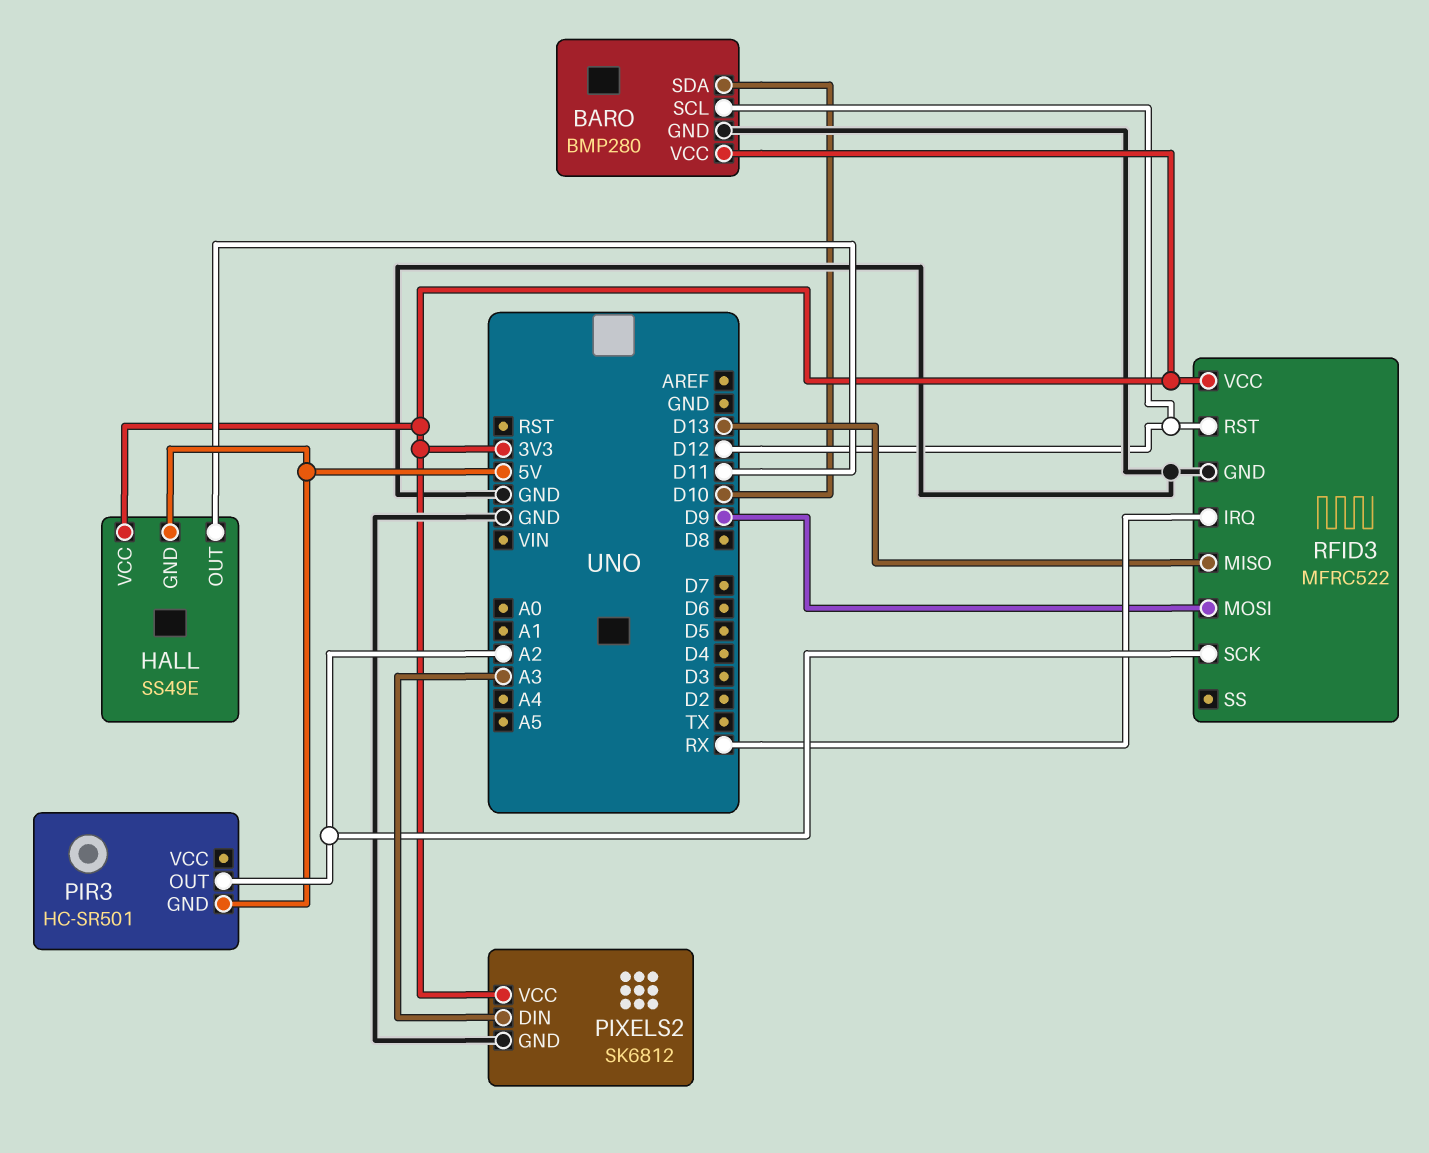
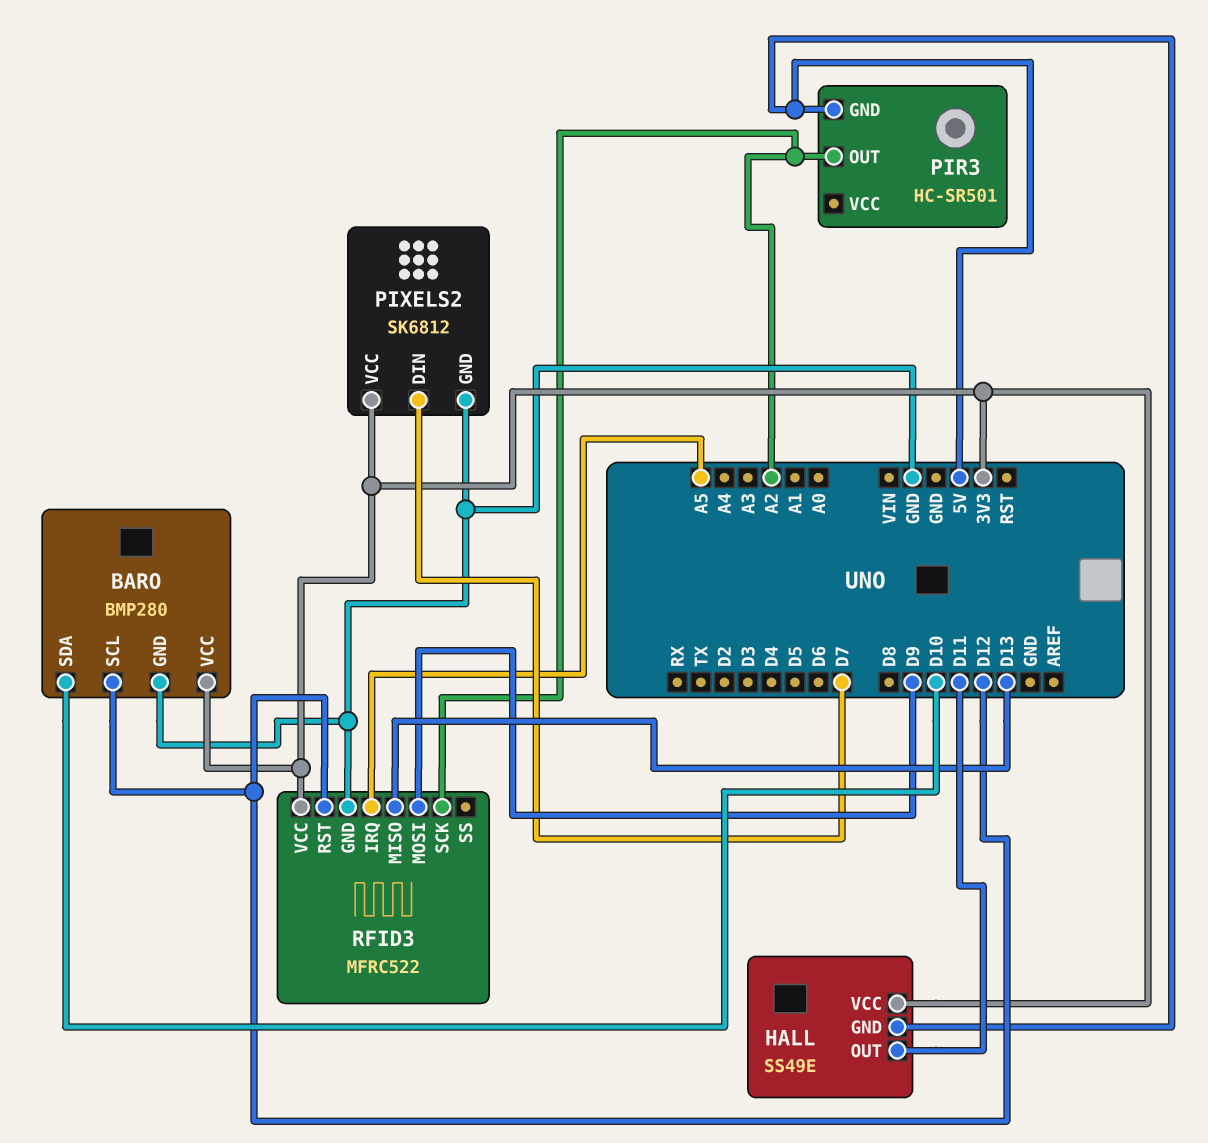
PIXELS2 pin DIN: A3 -> D7
RFID3 pin IRQ: RX -> A5

